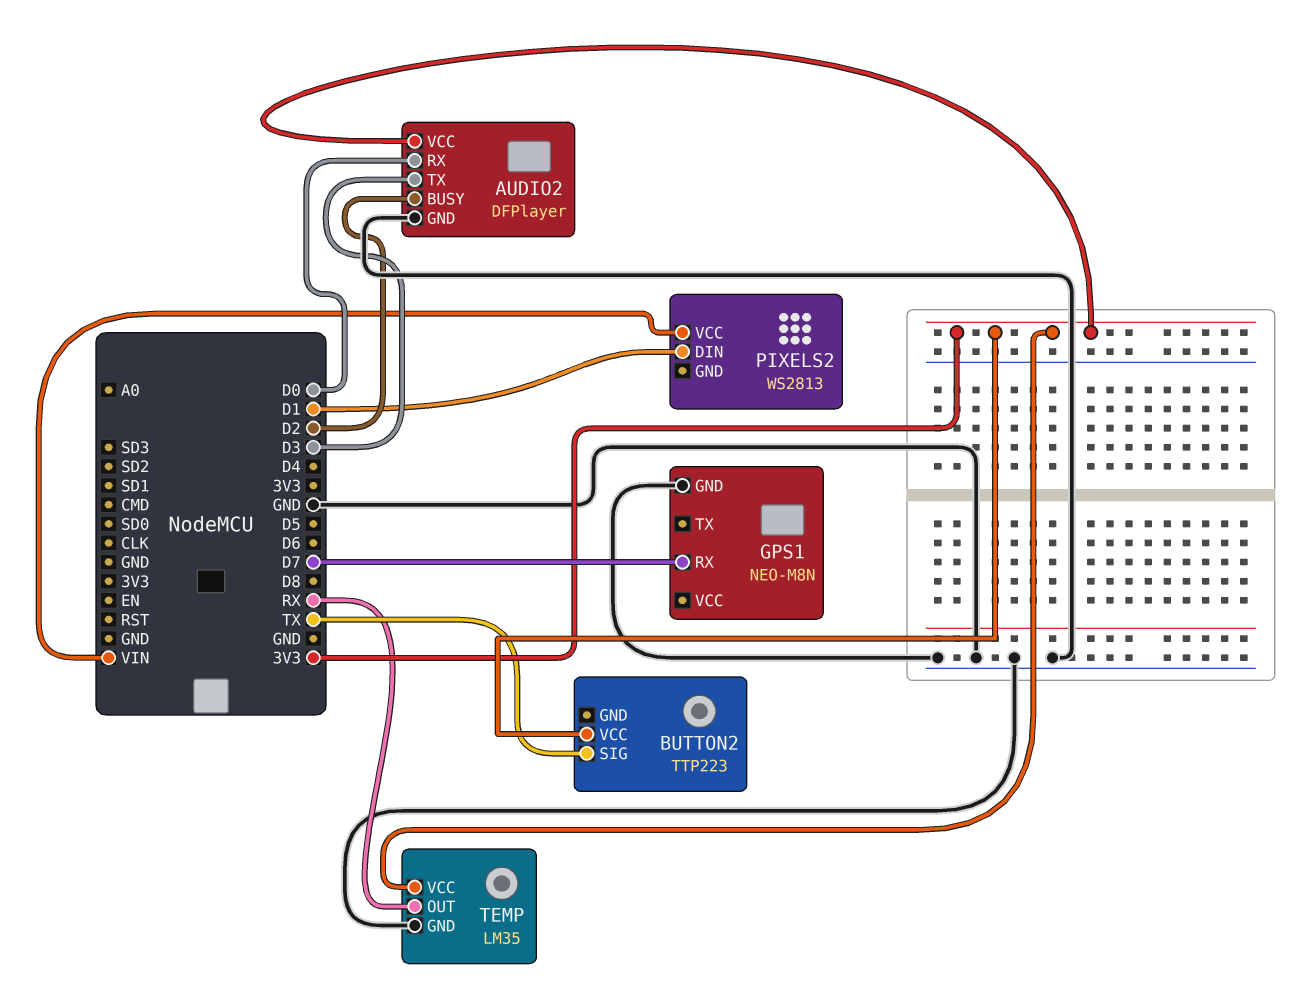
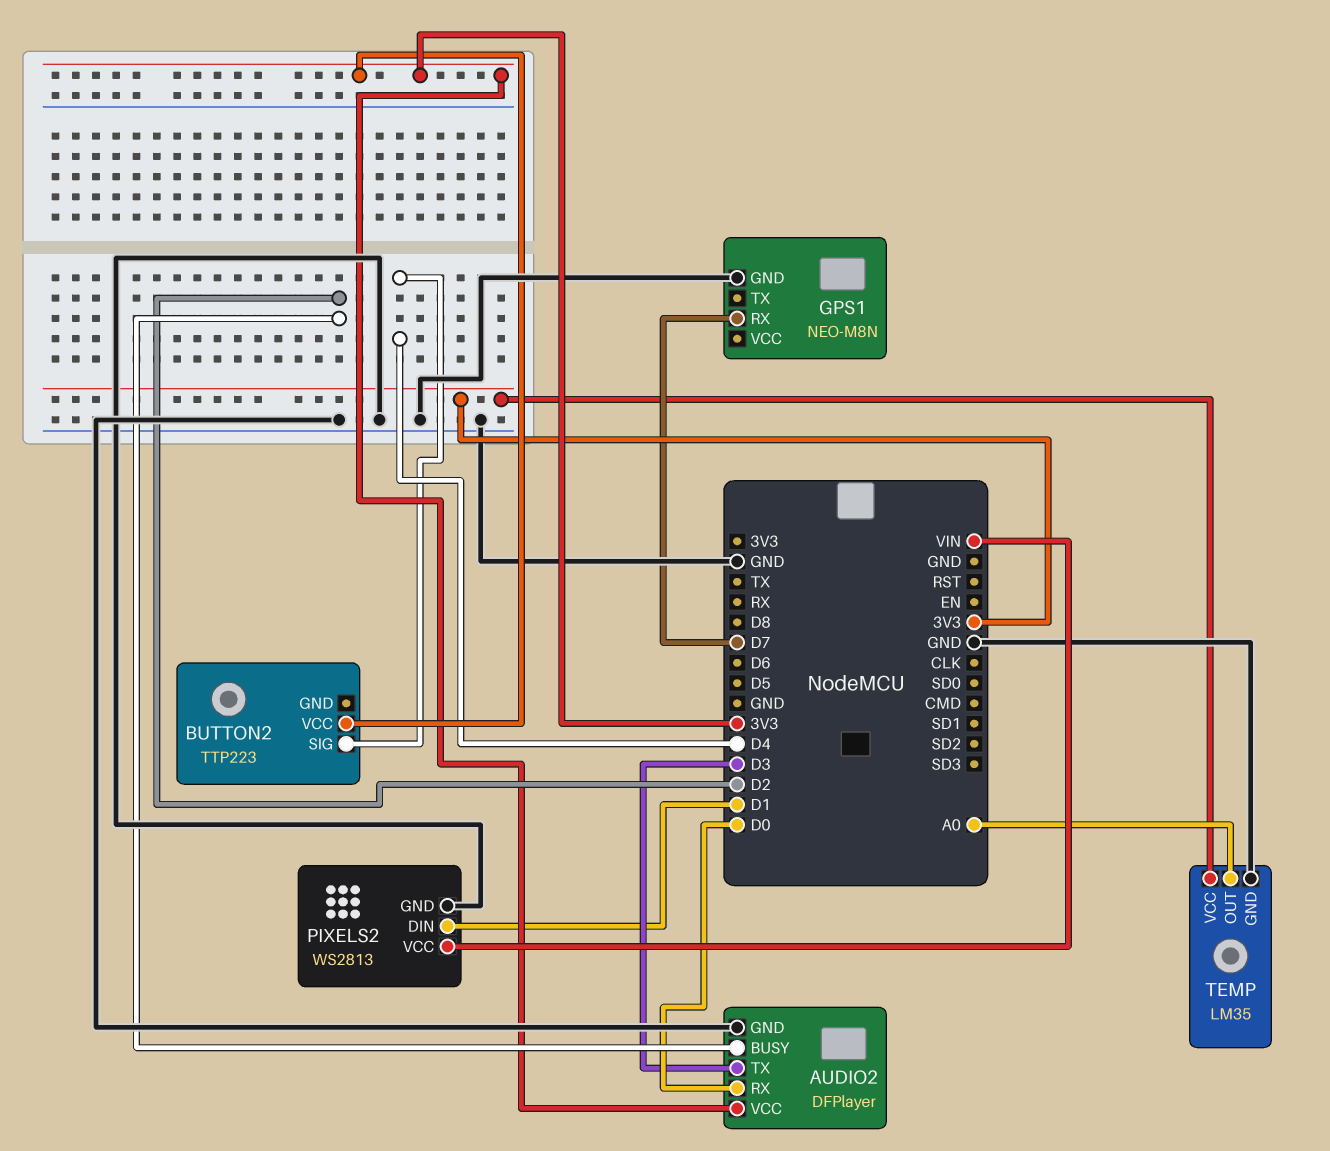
BUTTON2 pin SIG: TX -> D4
PIXELS2 pin GND: none -> GND
TEMP pin OUT: RX -> A0

